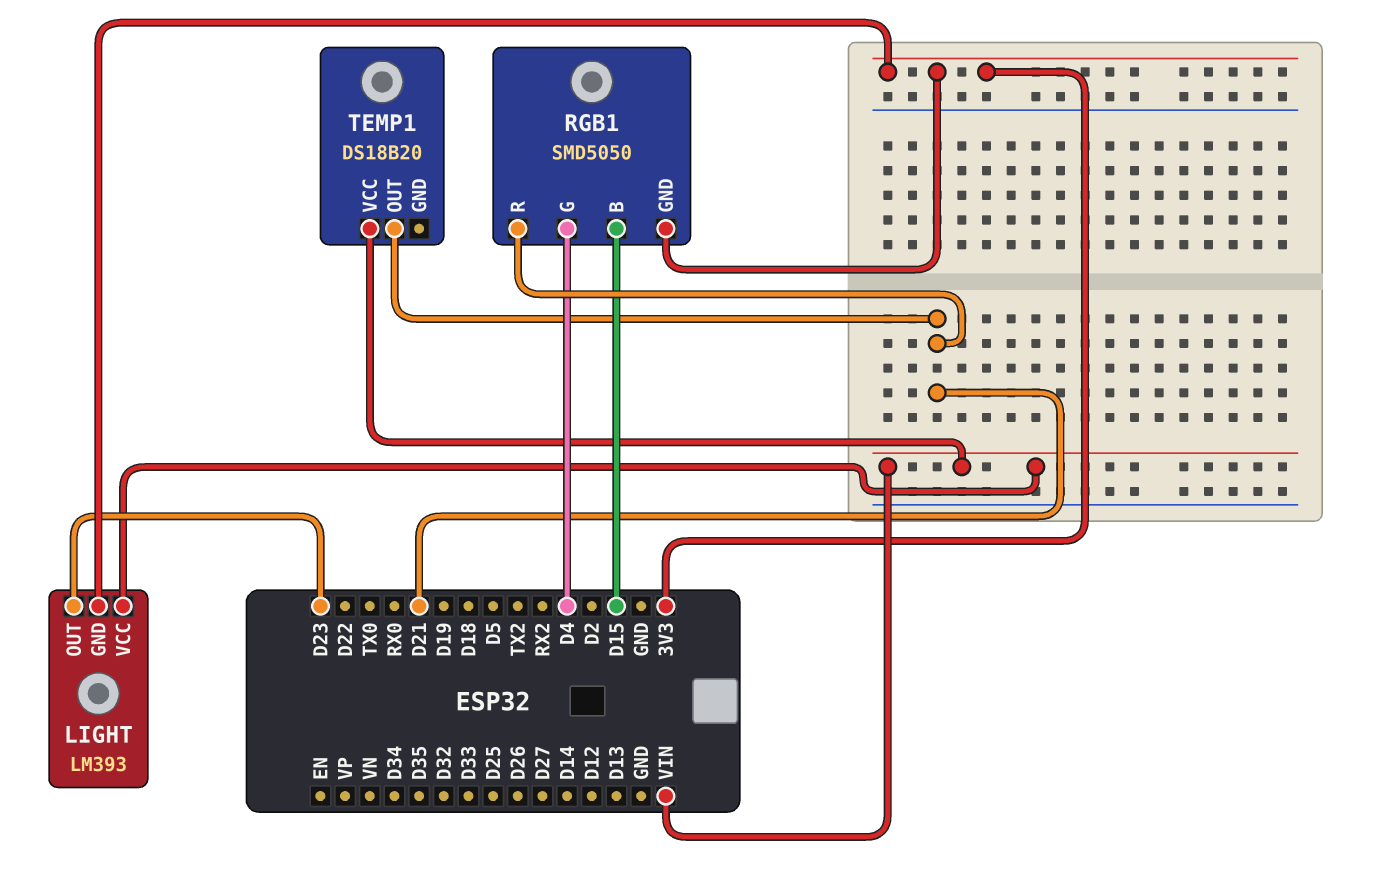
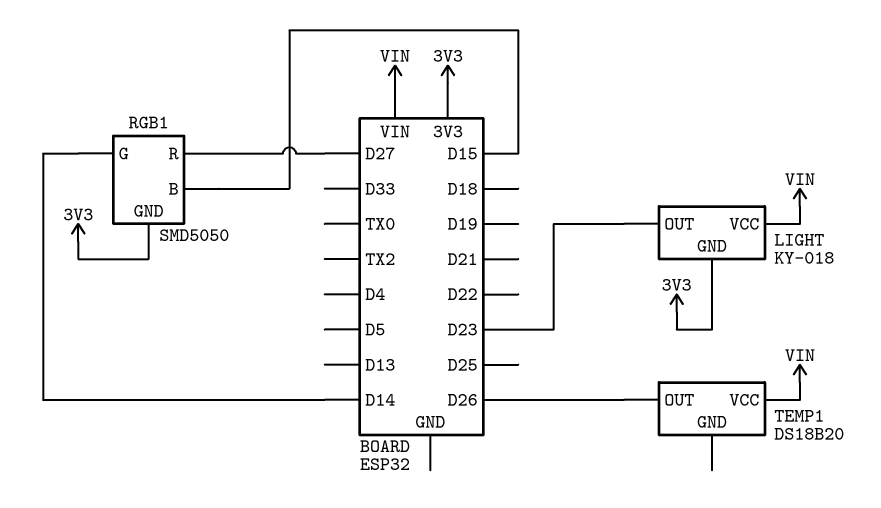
LIGHT: LM393 -> KY-018
RGB1 pin G: D4 -> D14
RGB1 pin R: D21 -> D27
TEMP1 pin OUT: D21 -> D26

